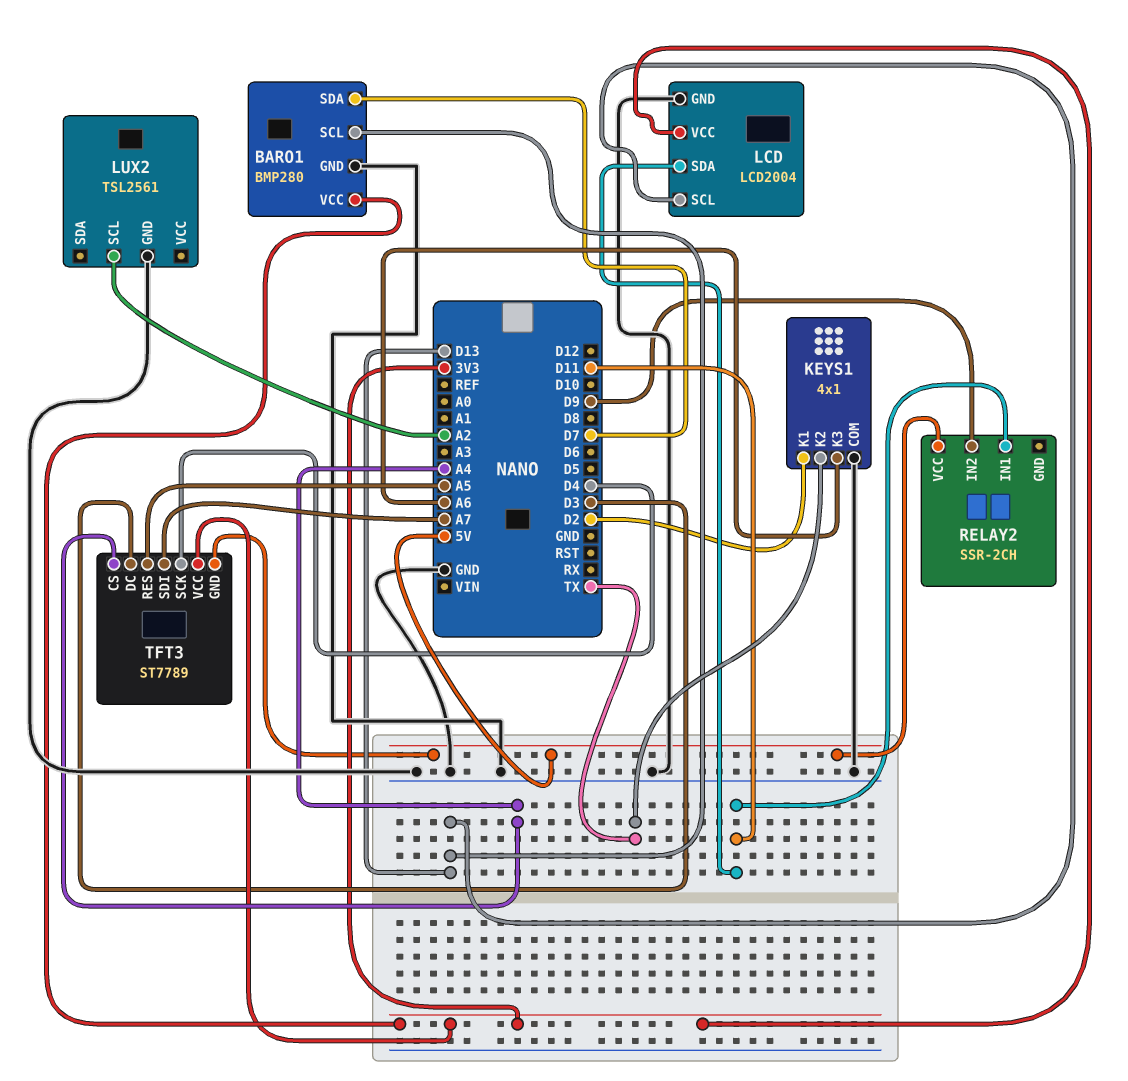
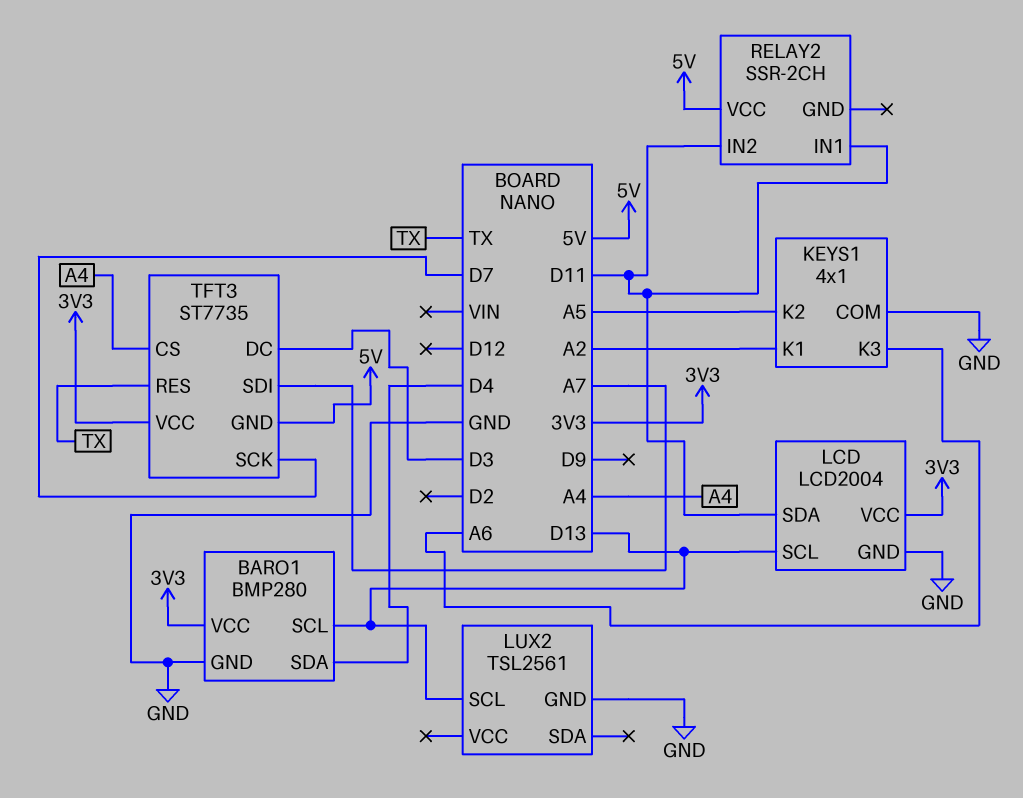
BARO1 pin SDA: D7 -> D4
KEYS1 pin K1: D2 -> A2
KEYS1 pin K2: TX -> A5
LUX2 pin SCL: A2 -> D13
RELAY2 pin IN2: D9 -> D11
TFT3: ST7789 -> ST7735
TFT3 pin RES: A5 -> TX
TFT3 pin SCK: D4 -> D7

